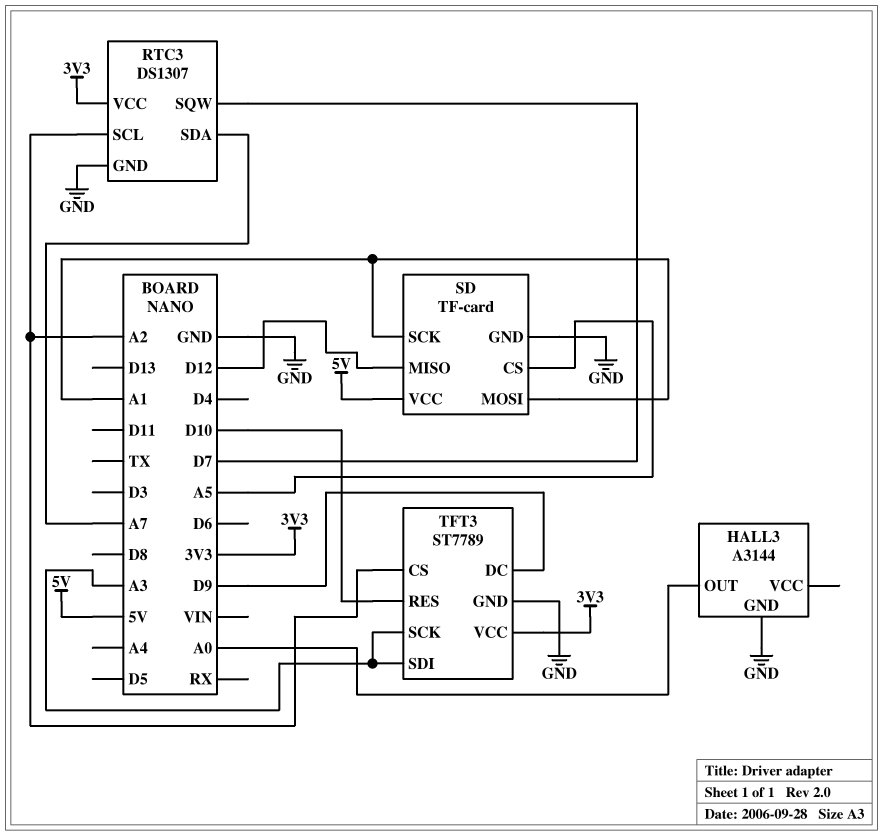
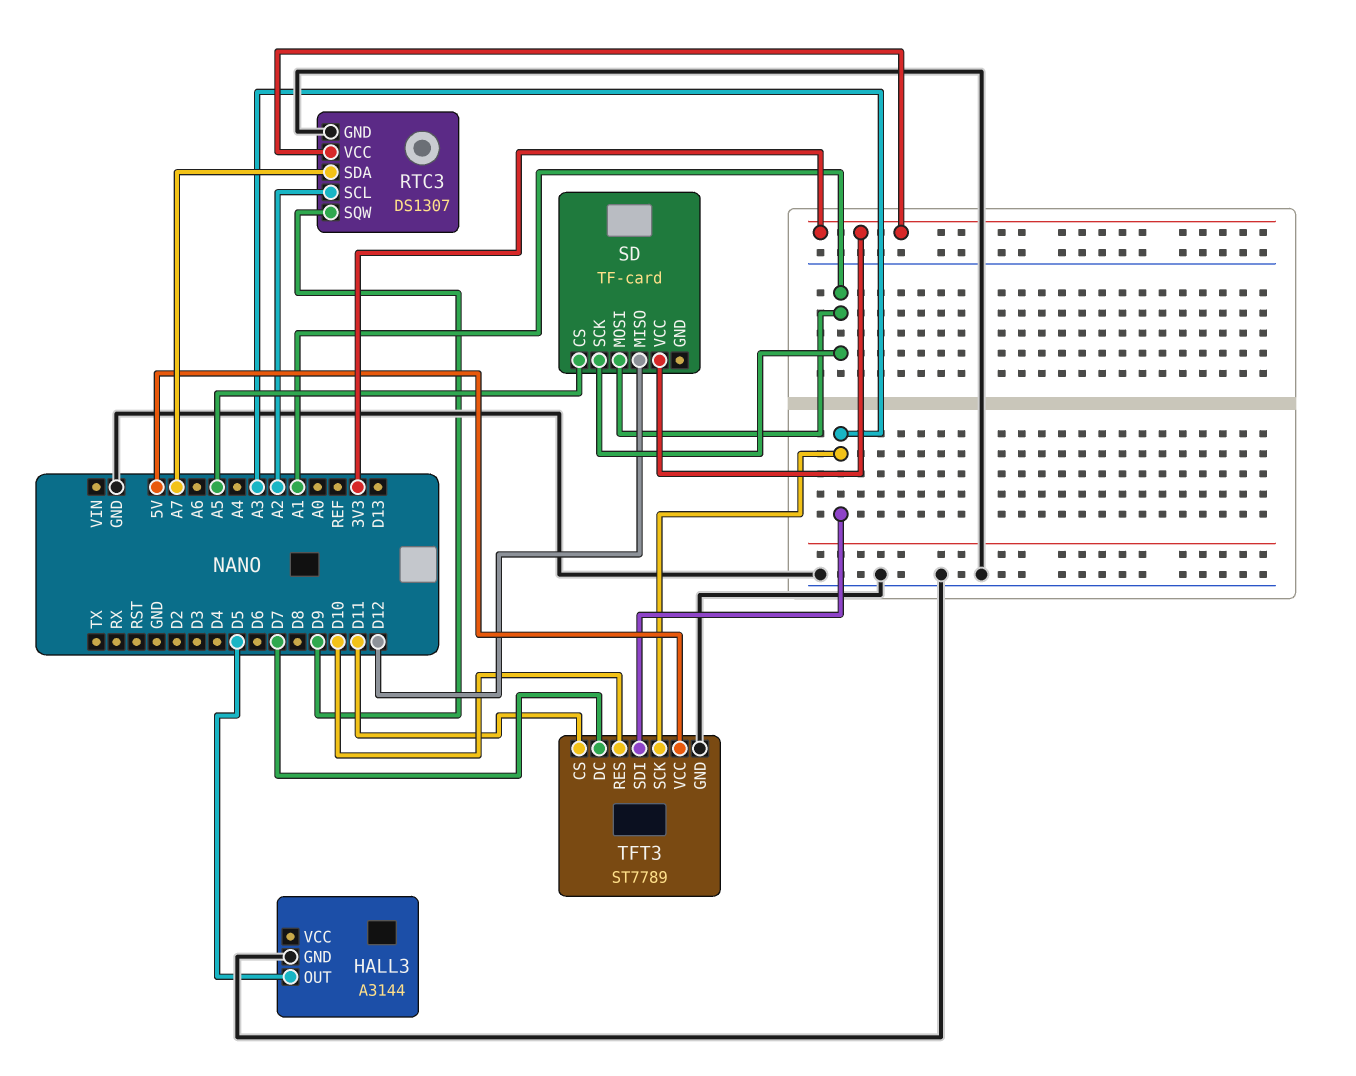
HALL3 pin OUT: A0 -> D5
RTC3 pin SQW: D7 -> D9
SD pin GND: GND -> none
SD pin VCC: 5V -> 3V3
TFT3 pin CS: A2 -> D11
TFT3 pin DC: D9 -> D7
TFT3 pin VCC: 3V3 -> 5V

